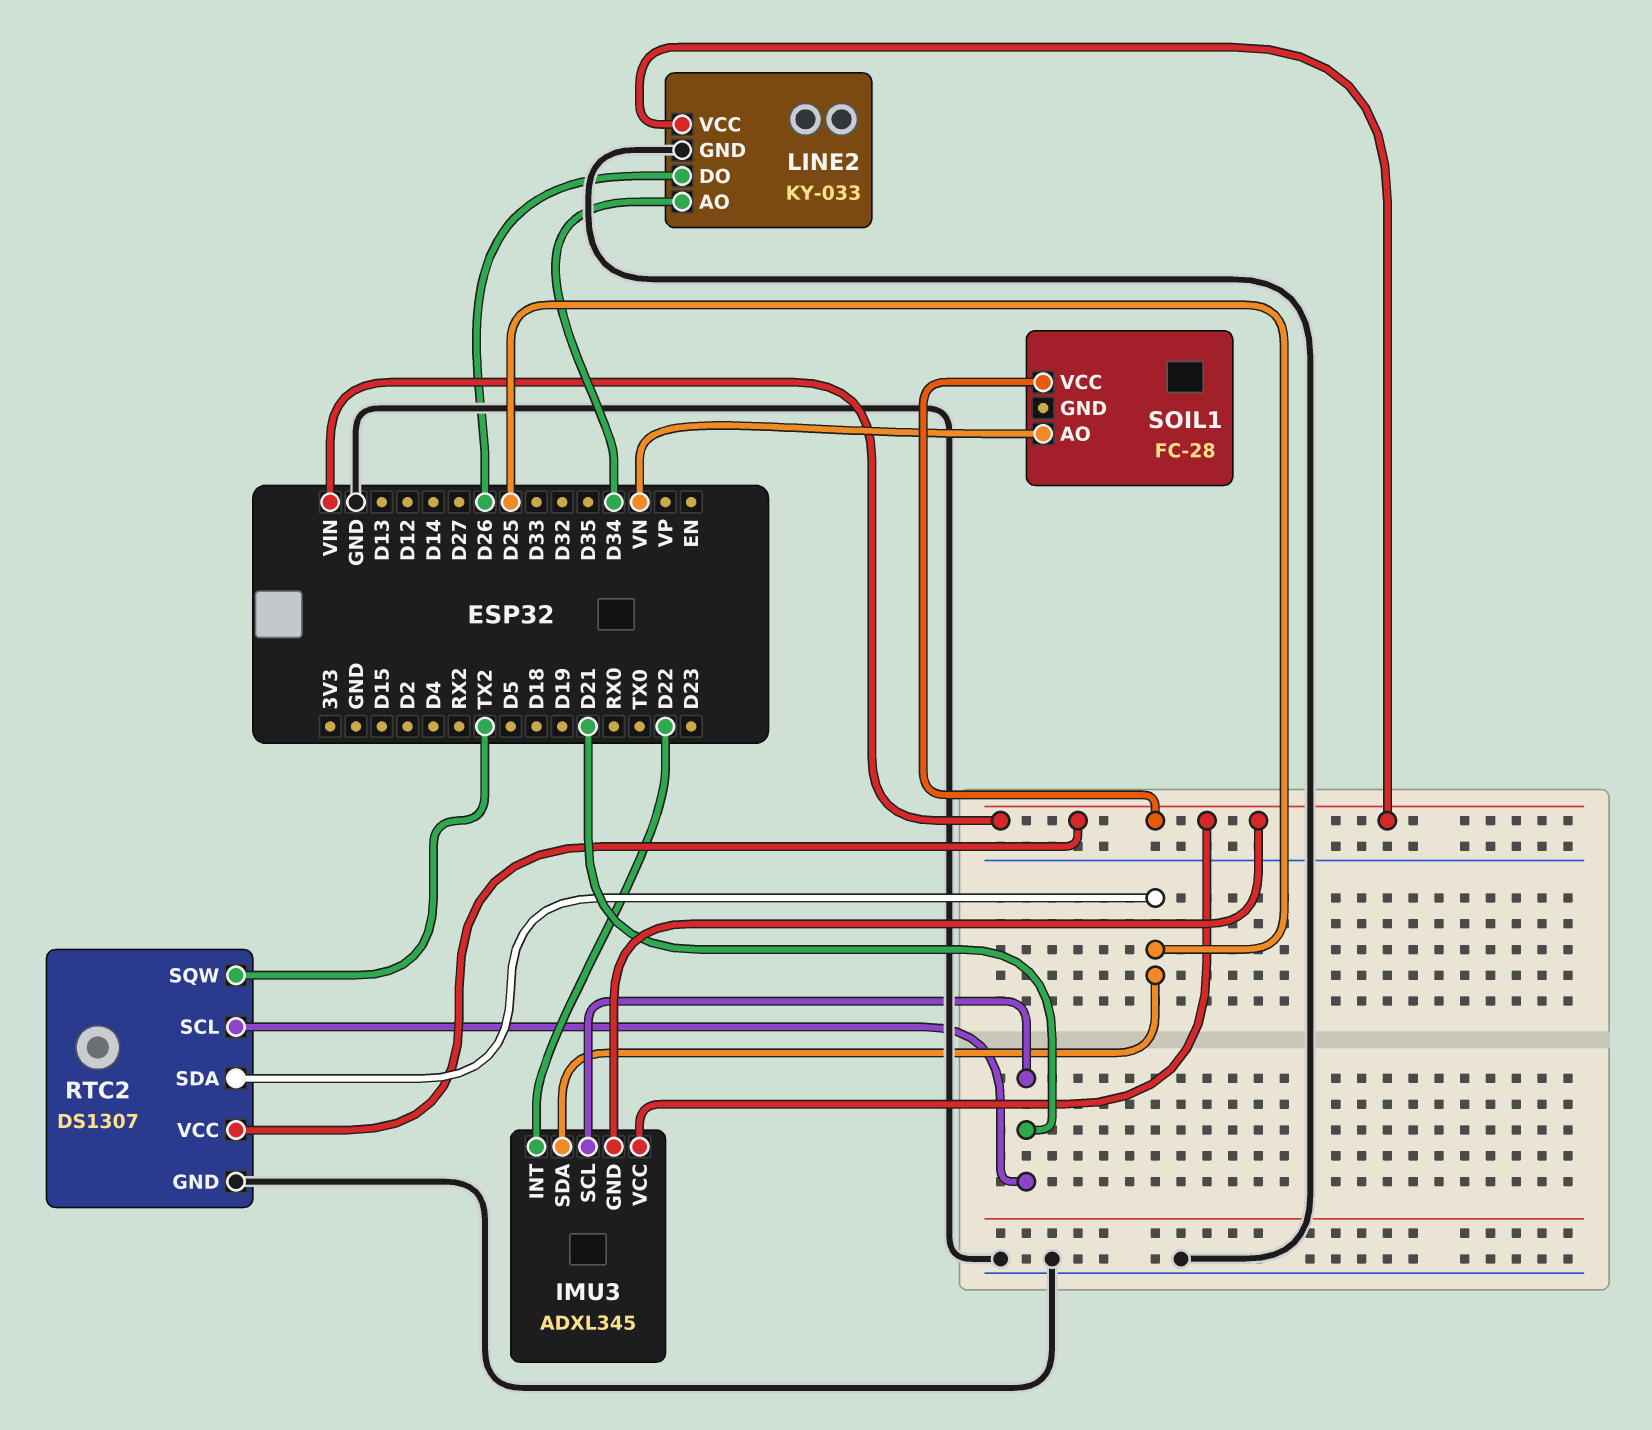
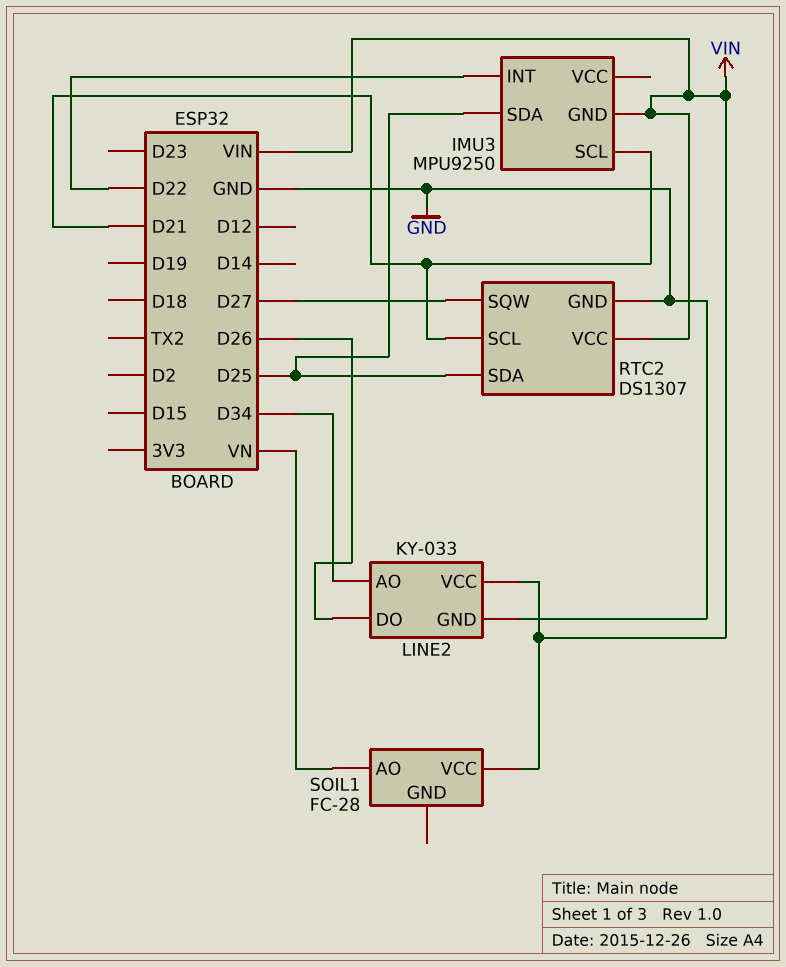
IMU3: ADXL345 -> MPU9250
IMU3 pin VCC: VIN -> none
RTC2 pin SQW: TX2 -> D27

